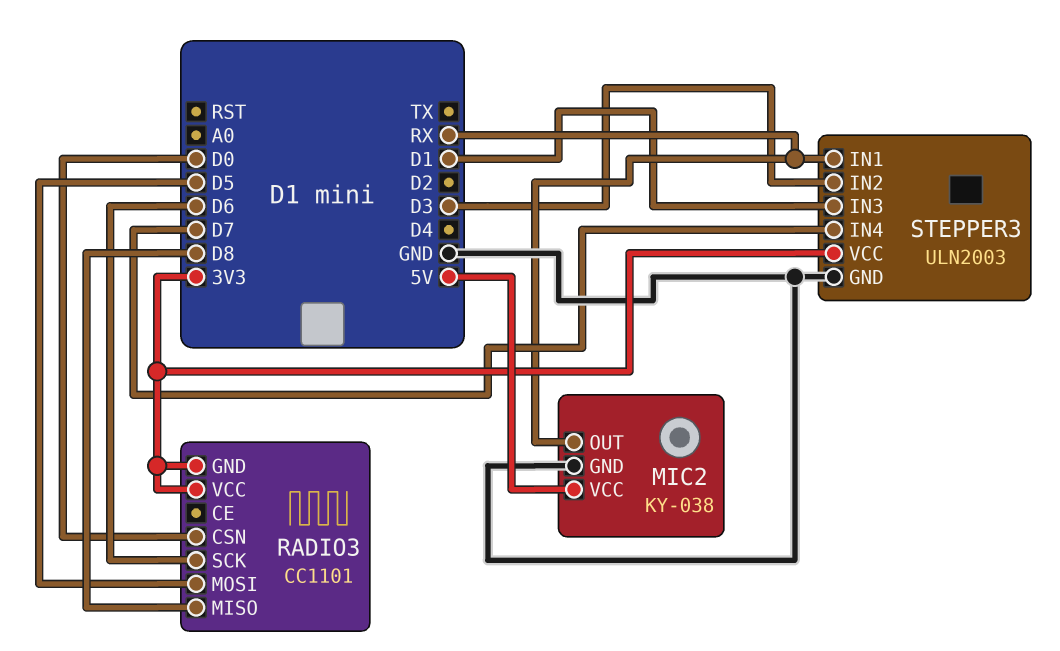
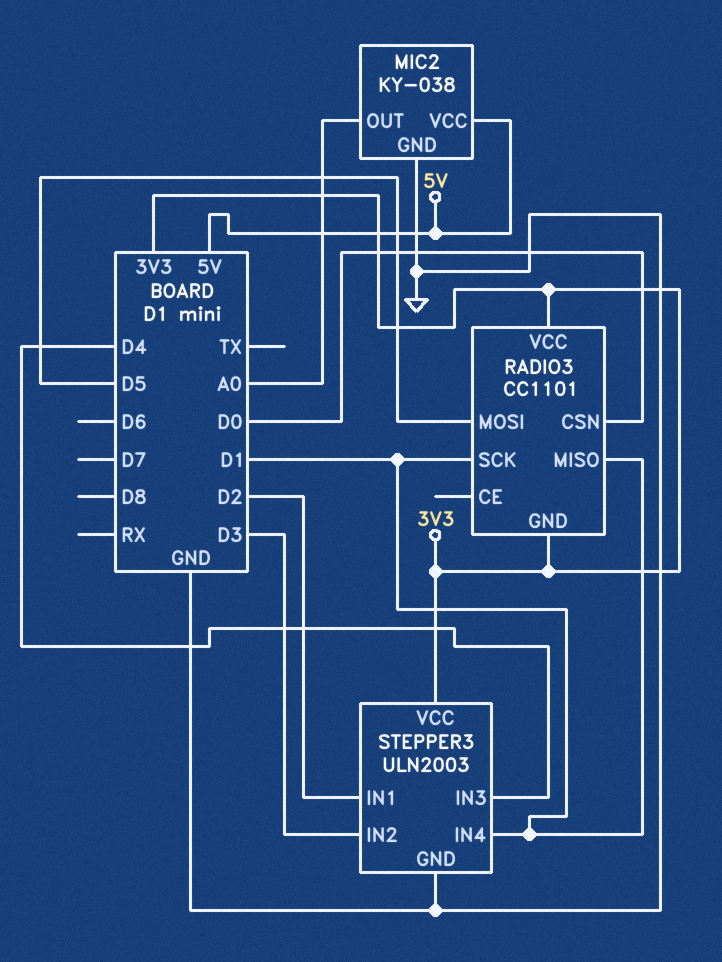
MIC2 pin OUT: RX -> A0
RADIO3 pin MISO: D8 -> D1
RADIO3 pin SCK: D6 -> D1
STEPPER3 pin IN1: RX -> D2
STEPPER3 pin IN3: D1 -> D4
STEPPER3 pin IN4: D7 -> D1

